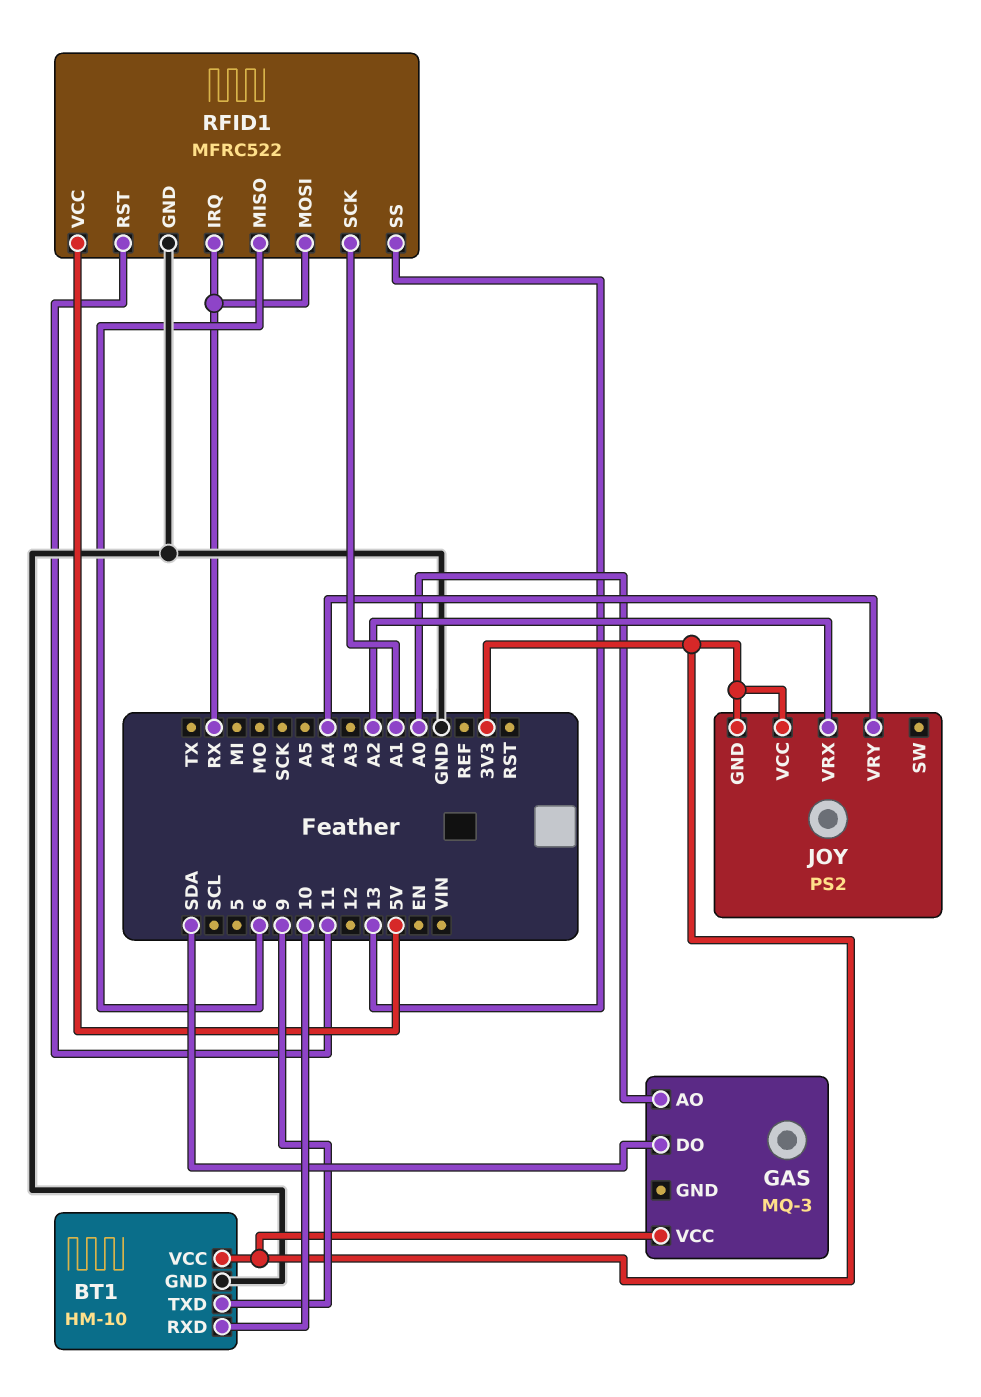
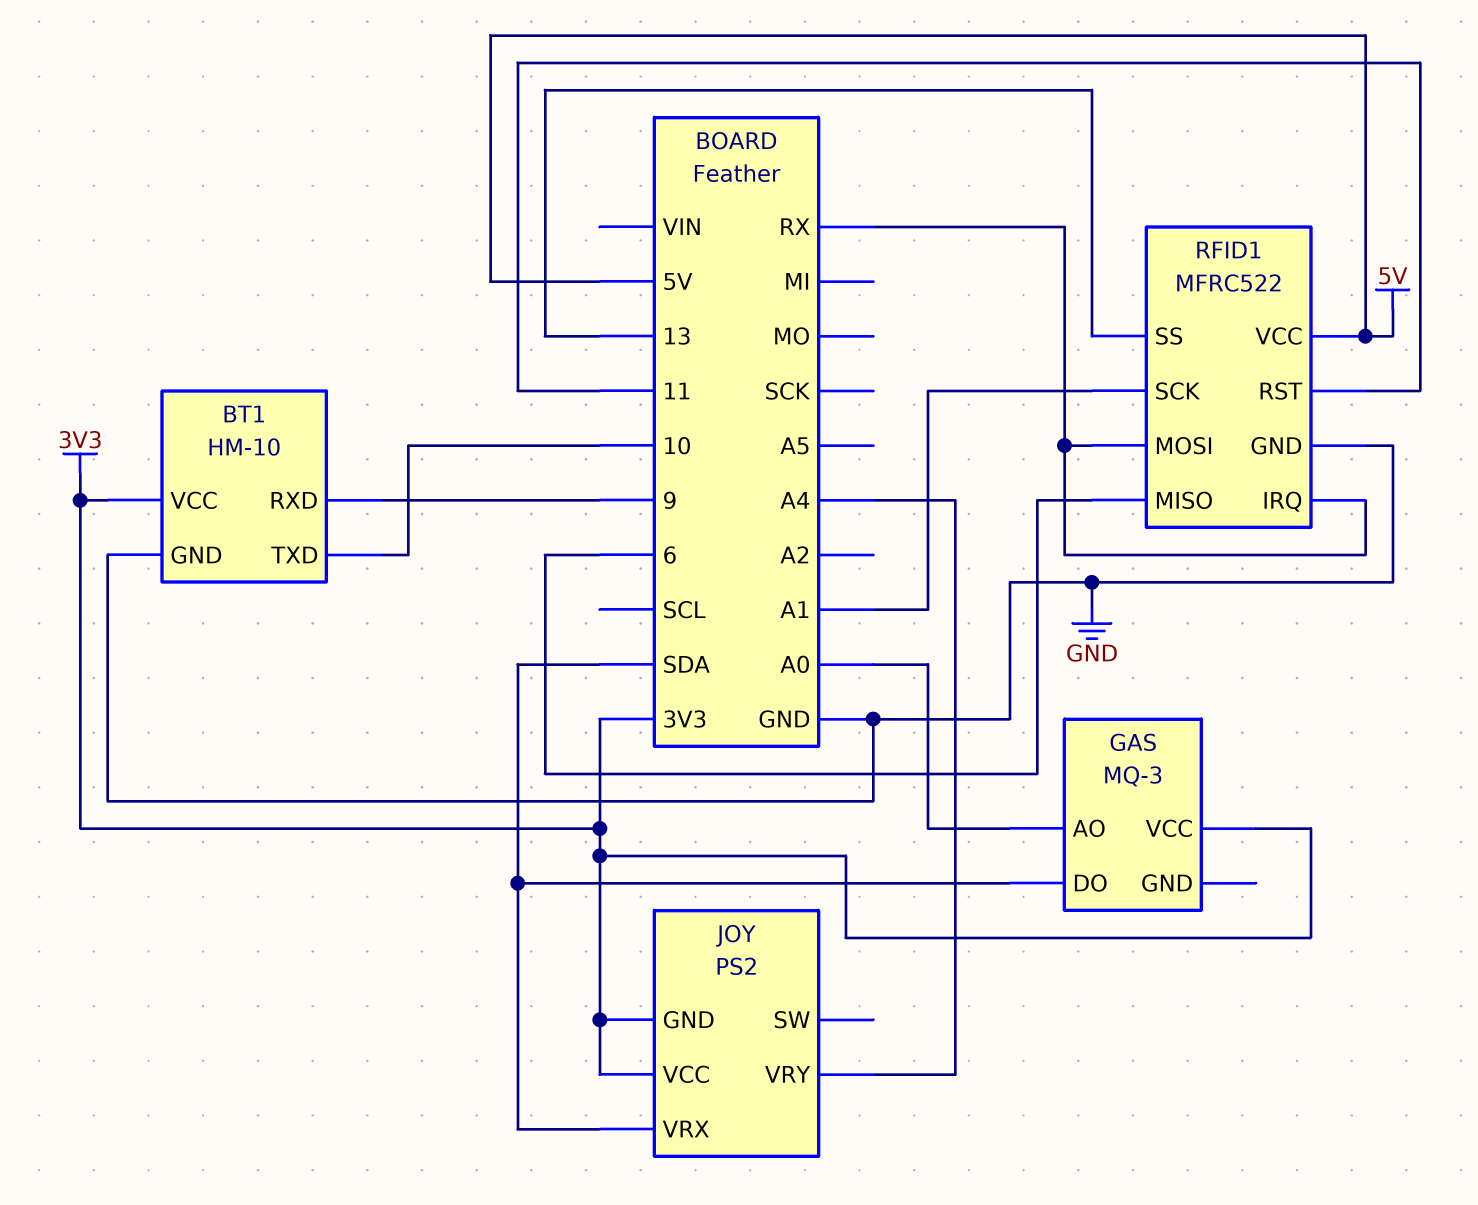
BT1 pin RXD: 10 -> 9
BT1 pin TXD: 9 -> 10
JOY pin VRX: A2 -> SDA

